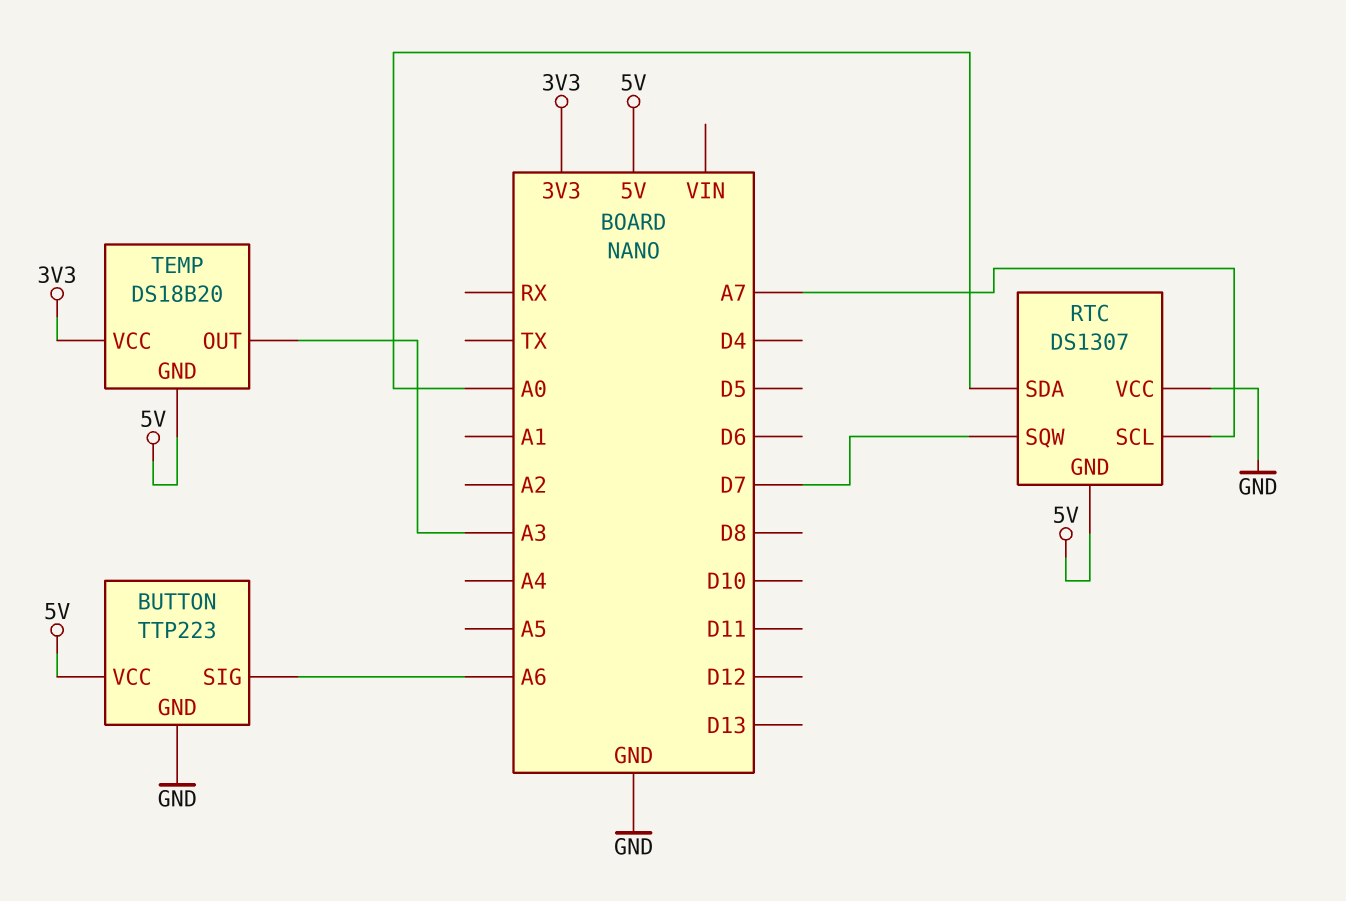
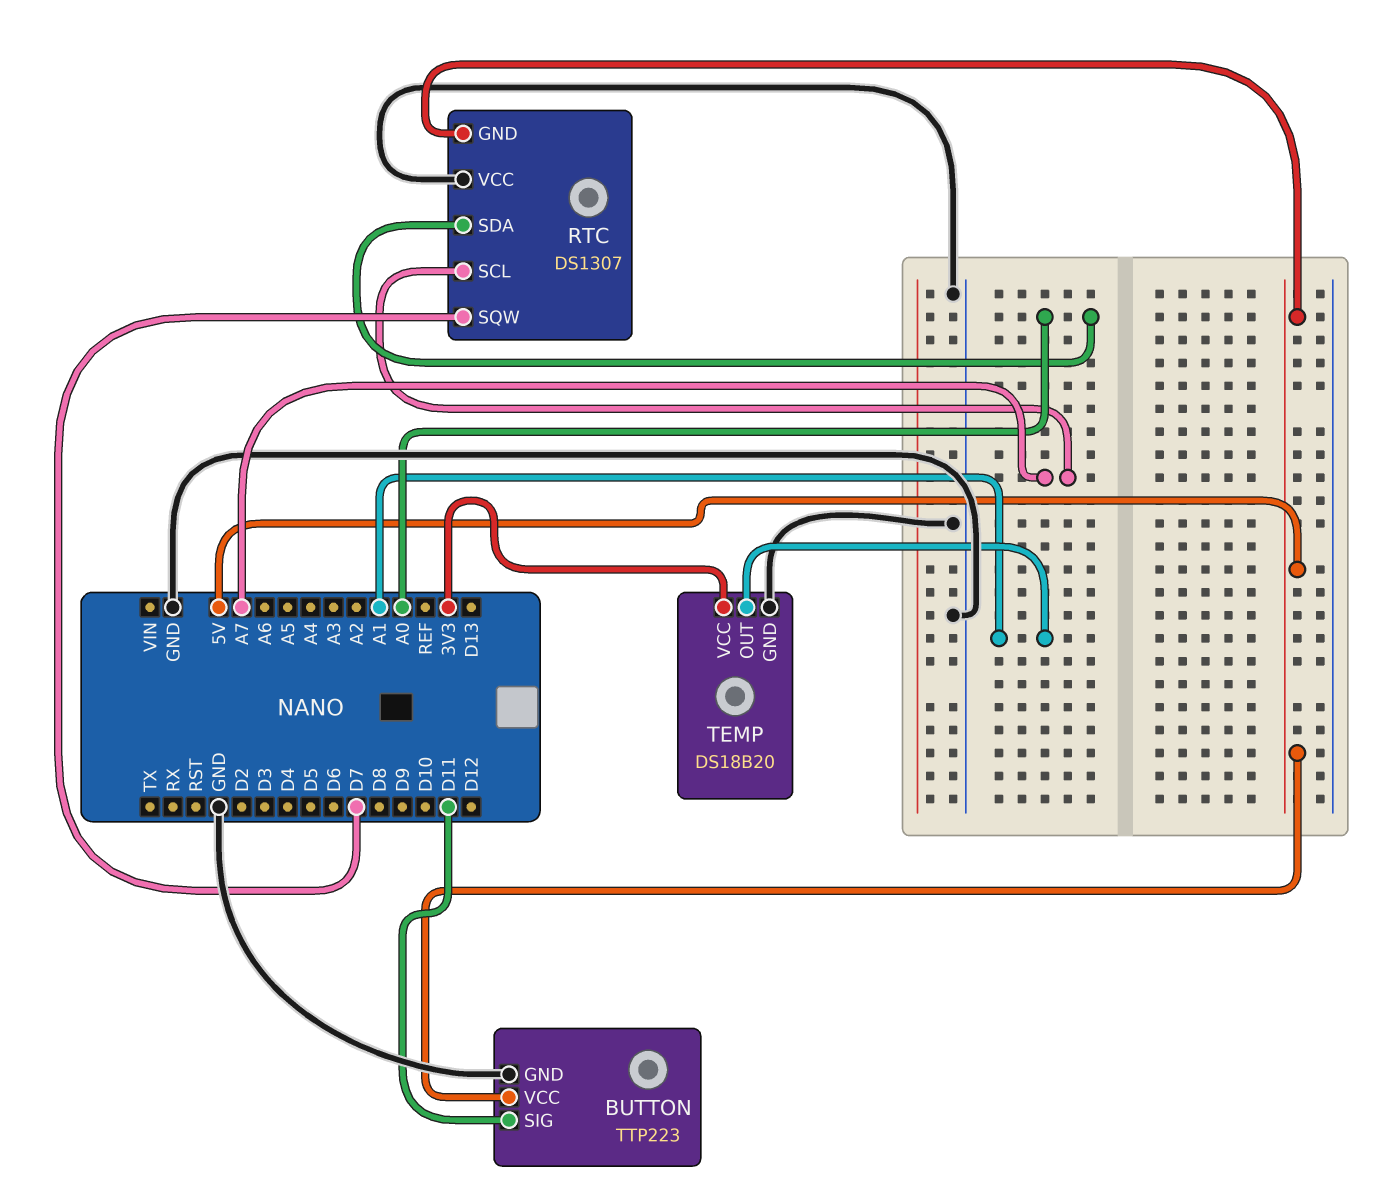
BUTTON pin SIG: A6 -> D11
TEMP pin GND: 5V -> GND
TEMP pin OUT: A3 -> A1

